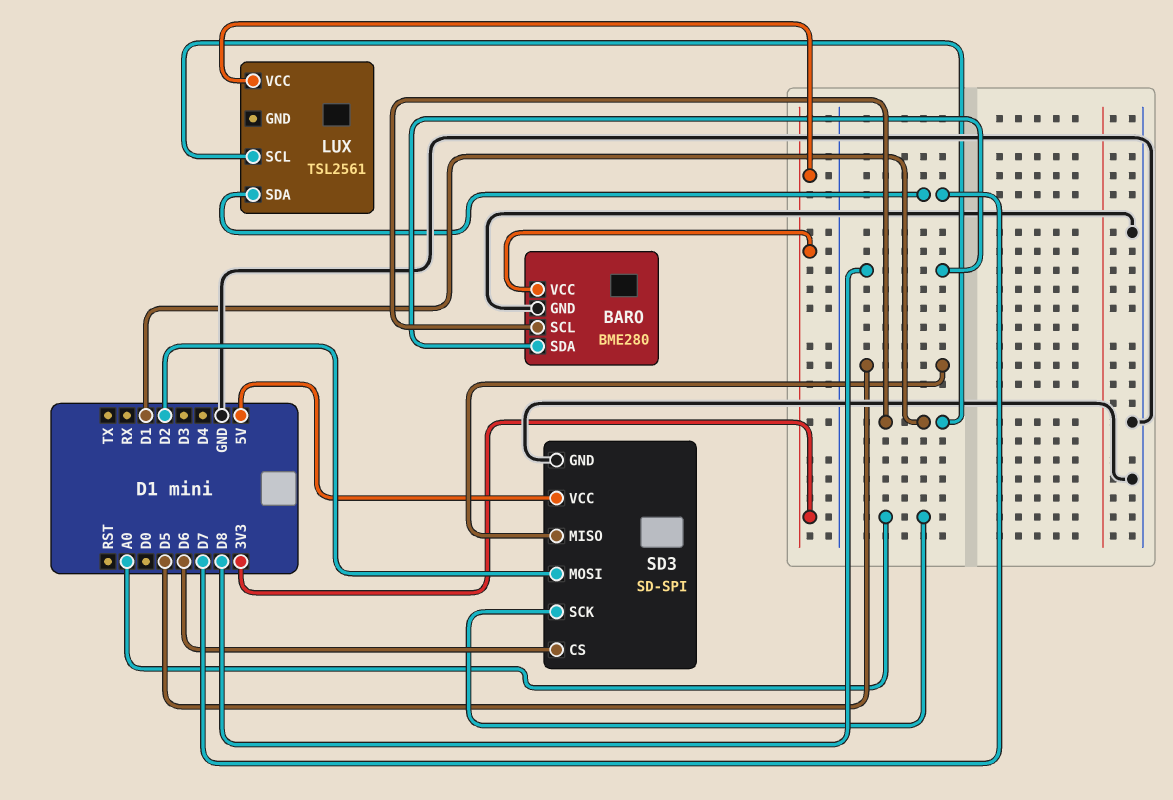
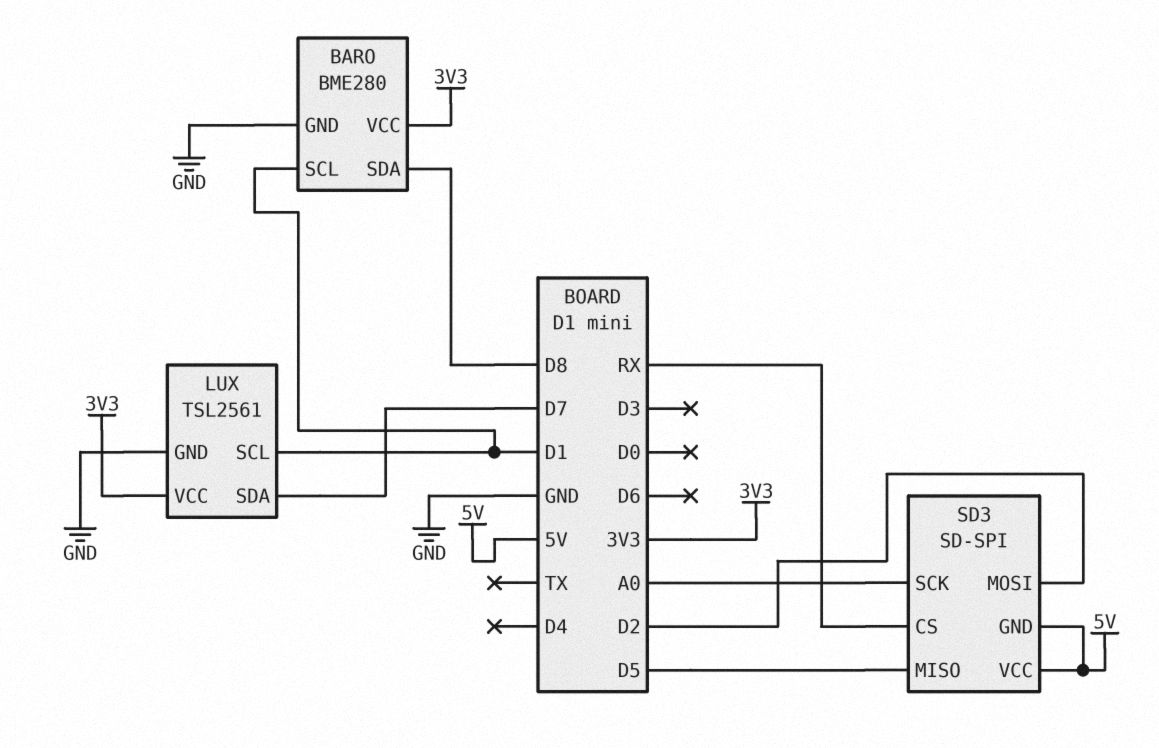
LUX pin GND: none -> GND
SD3 pin CS: D6 -> RX
SD3 pin GND: GND -> 5V

